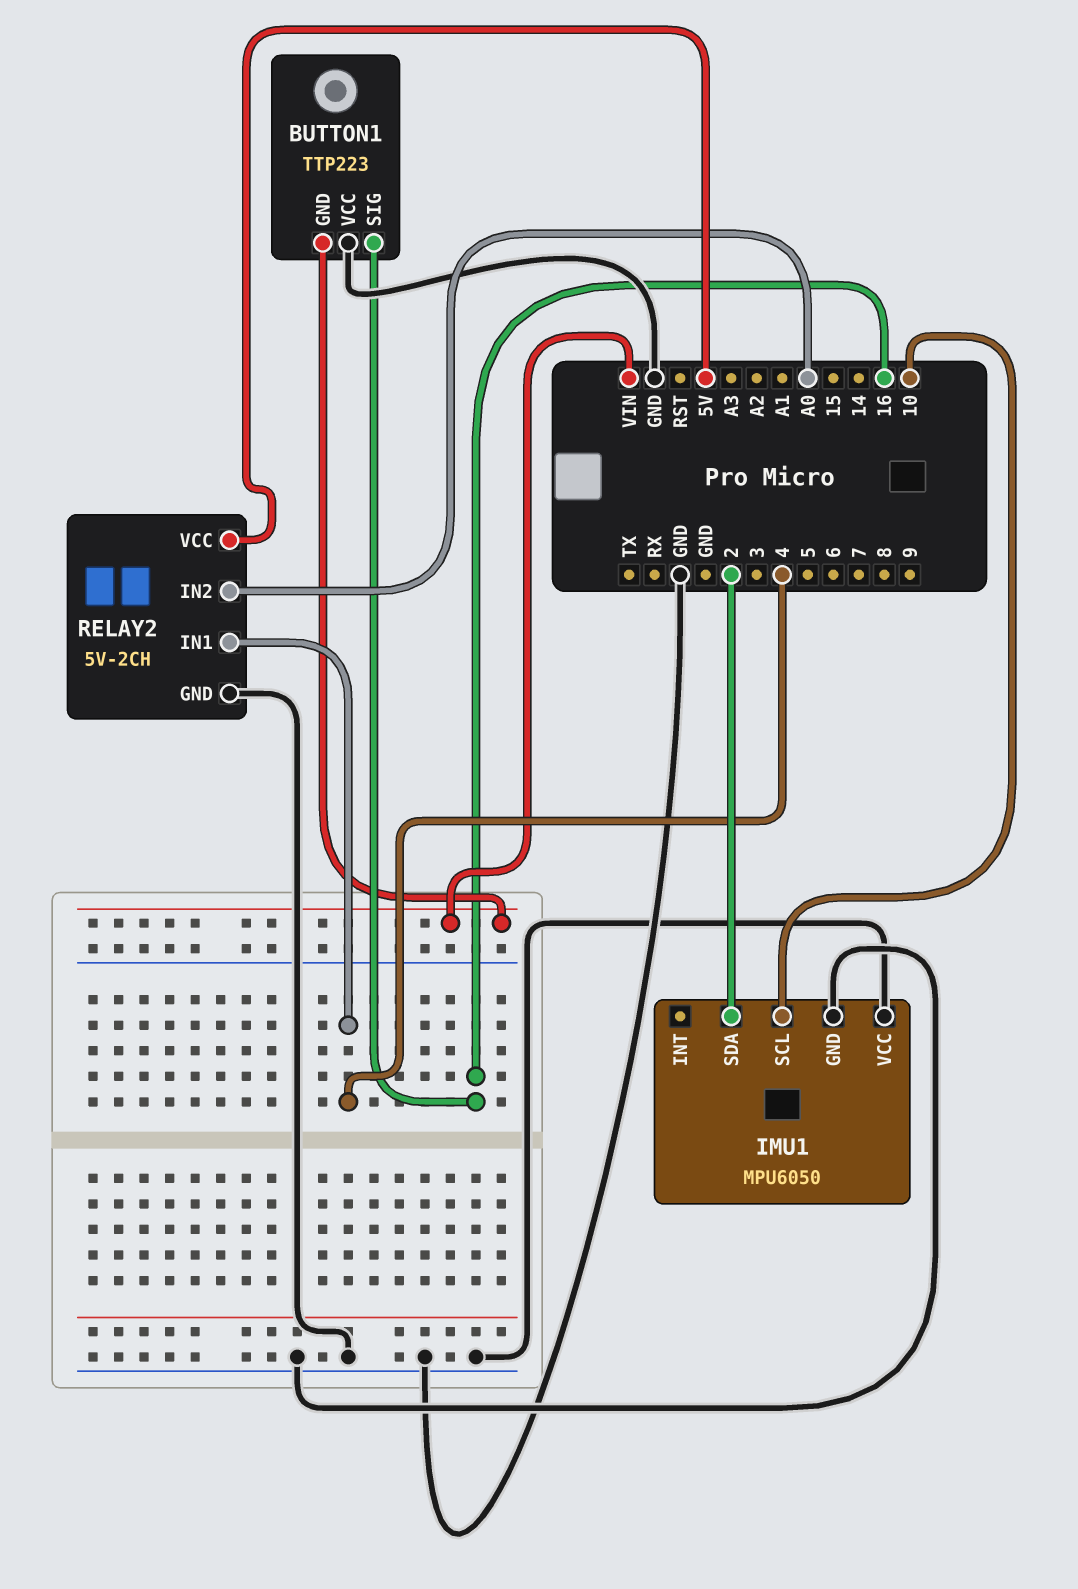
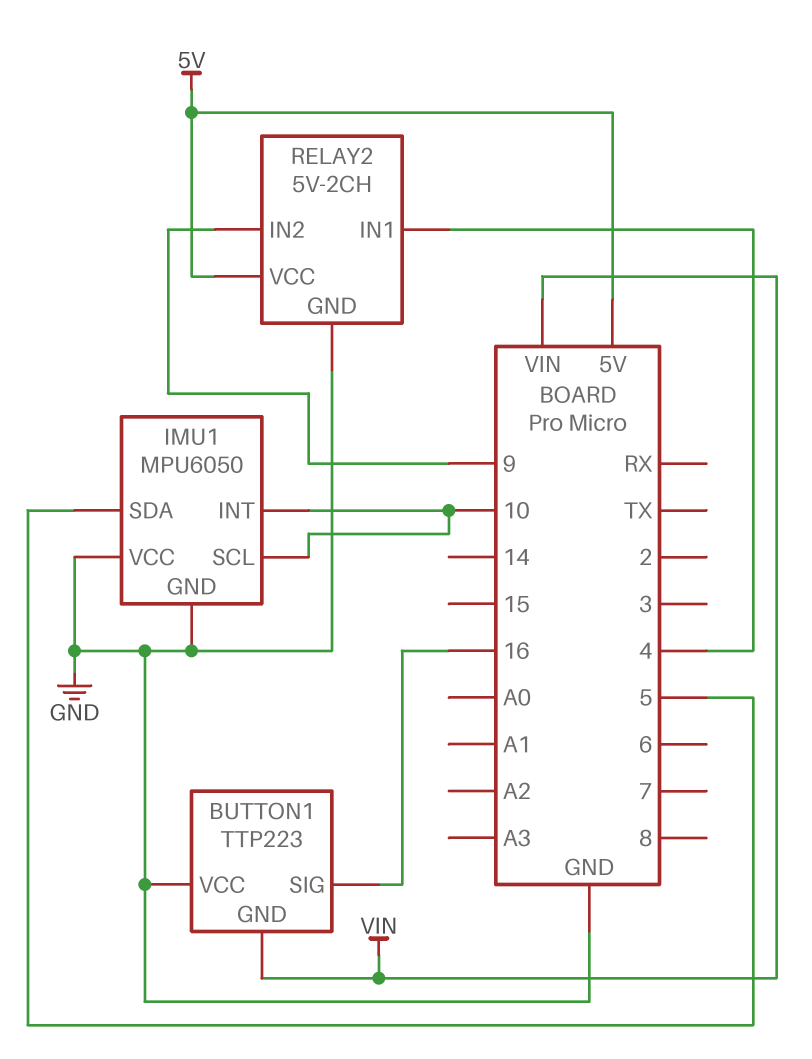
IMU1 pin INT: none -> 10
IMU1 pin SDA: 2 -> 5
RELAY2 pin IN2: A0 -> 9

